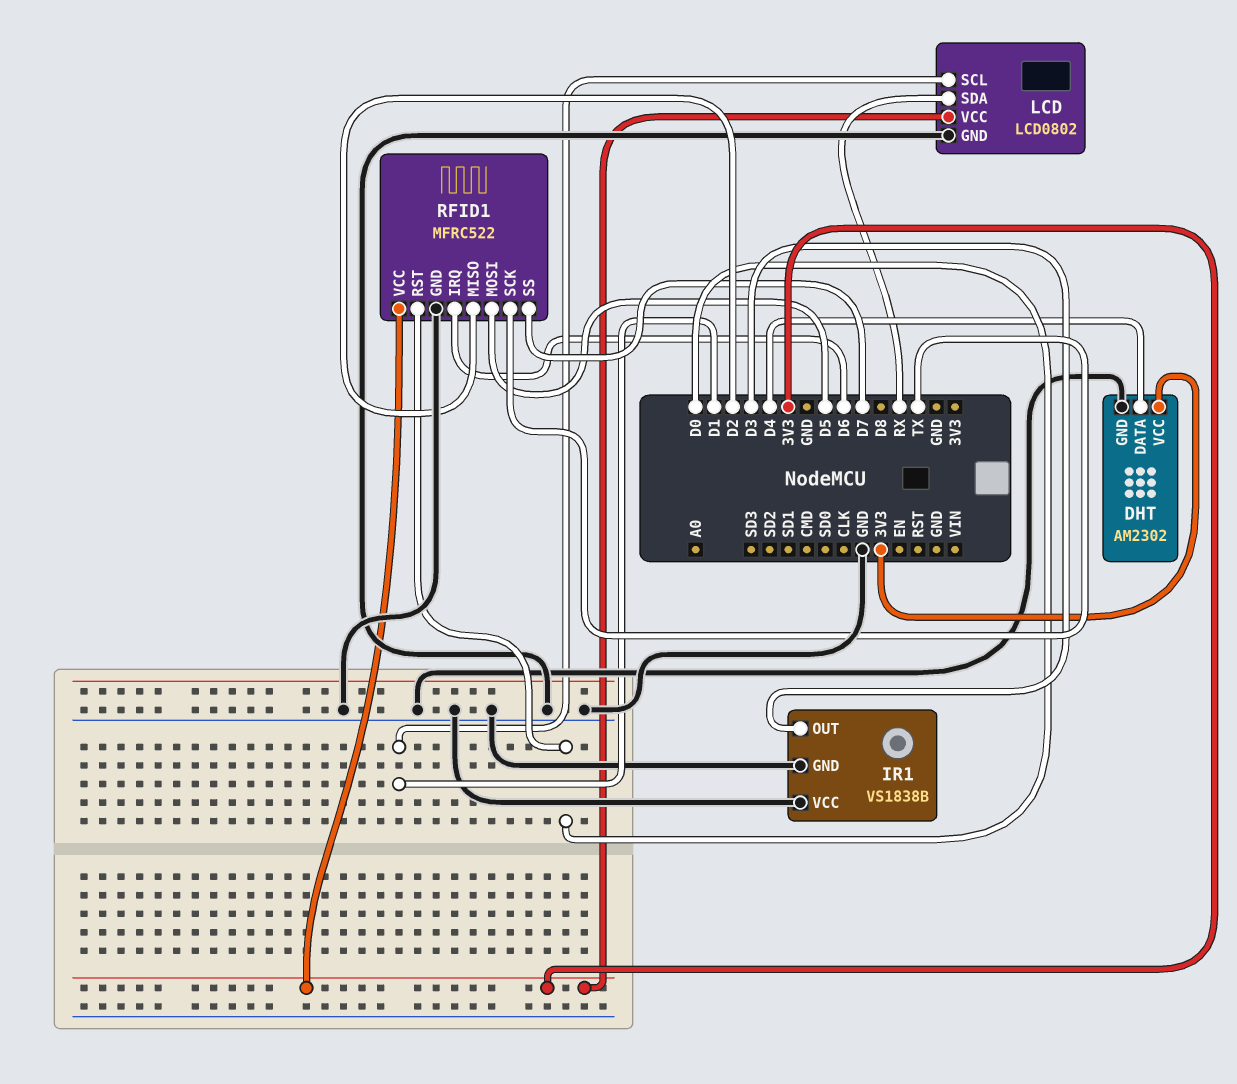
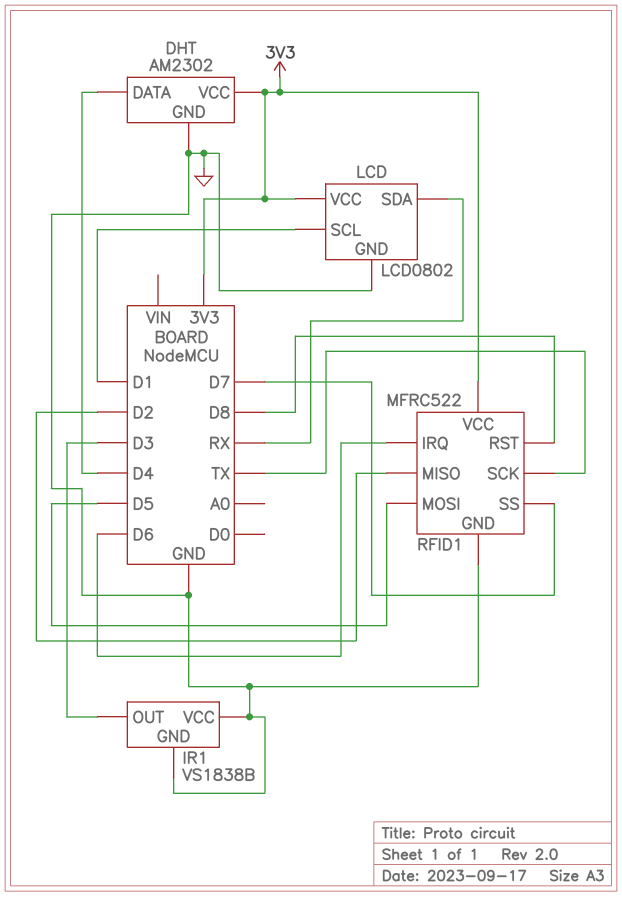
RFID1 pin RST: D0 -> D8

